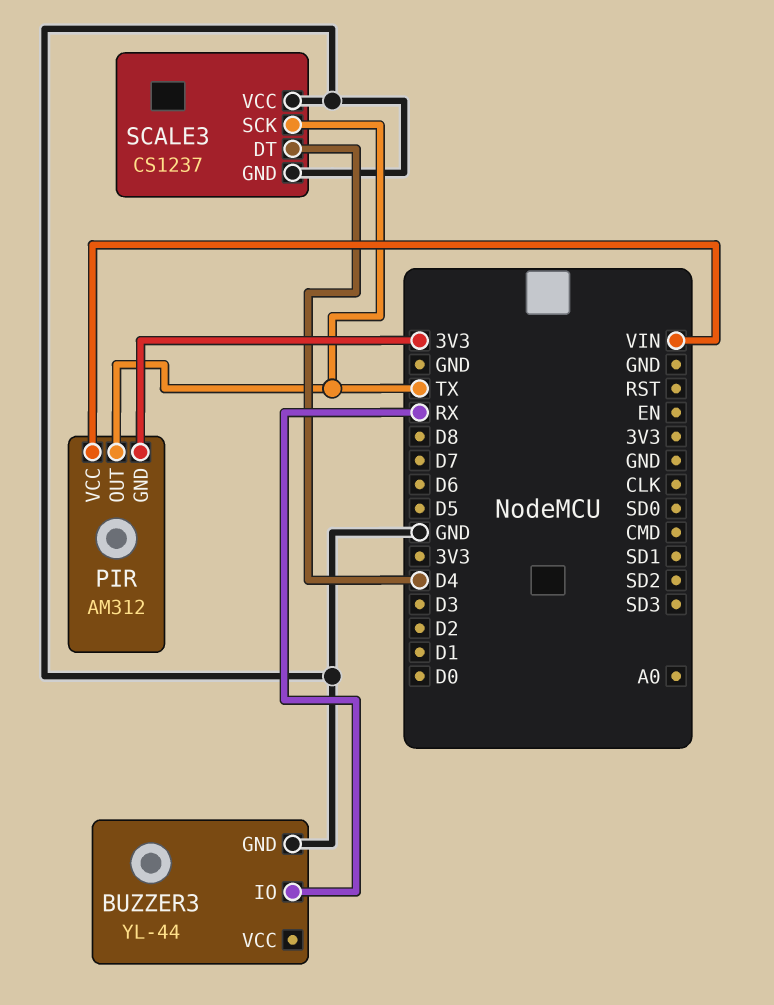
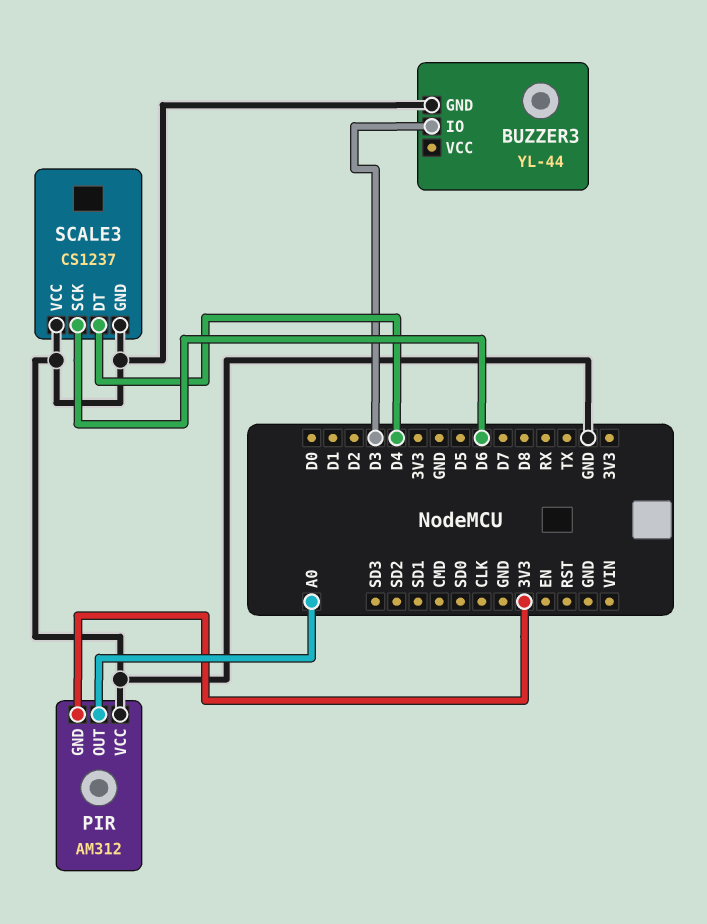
BUZZER3 pin IO: RX -> D3
PIR pin OUT: TX -> A0
PIR pin VCC: VIN -> GND
SCALE3 pin SCK: TX -> D6

